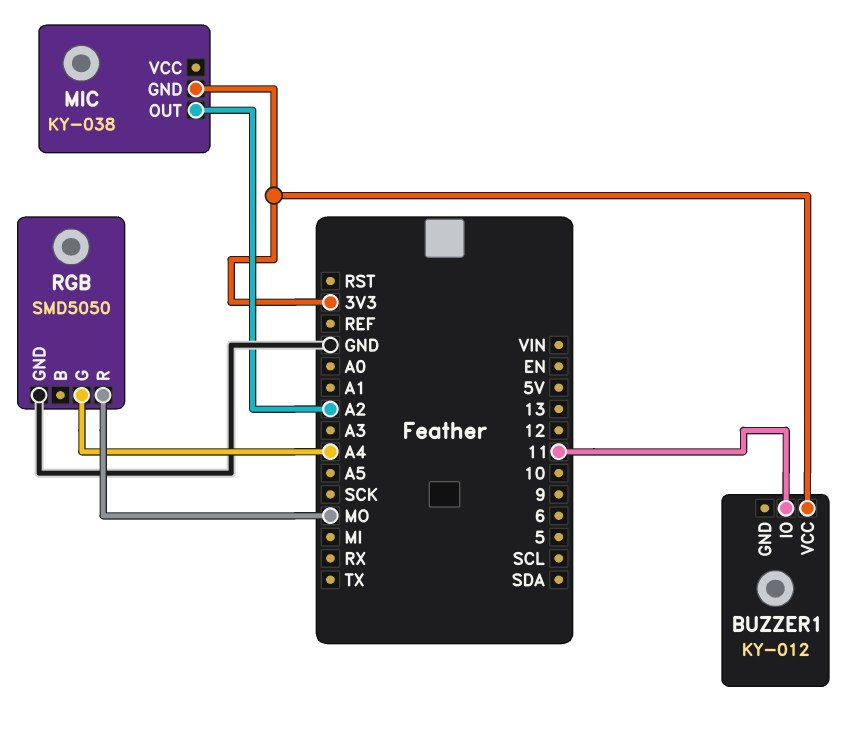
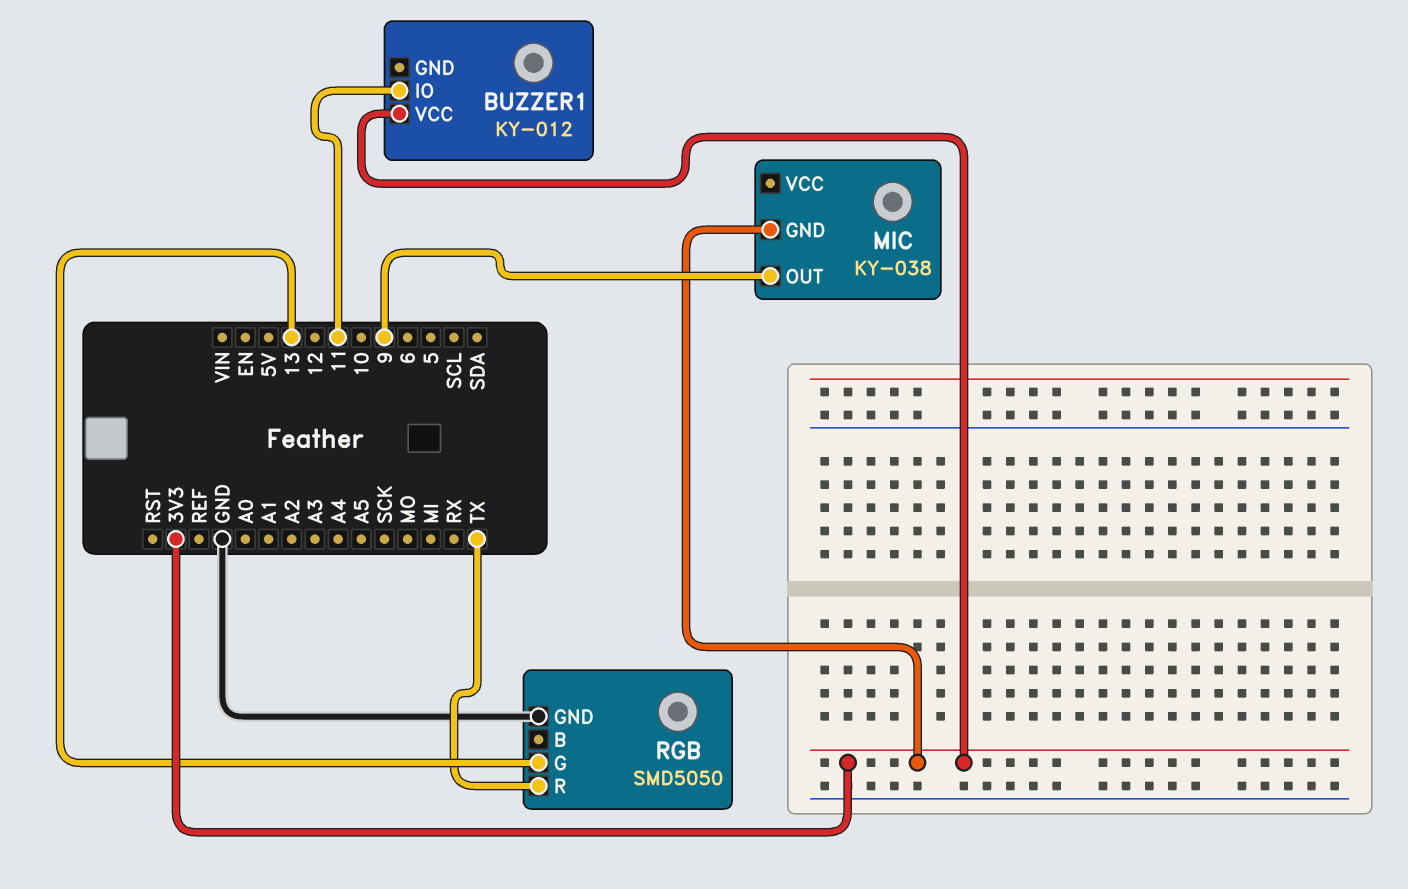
MIC pin OUT: A2 -> 9
RGB pin G: A4 -> 13
RGB pin R: MO -> TX

